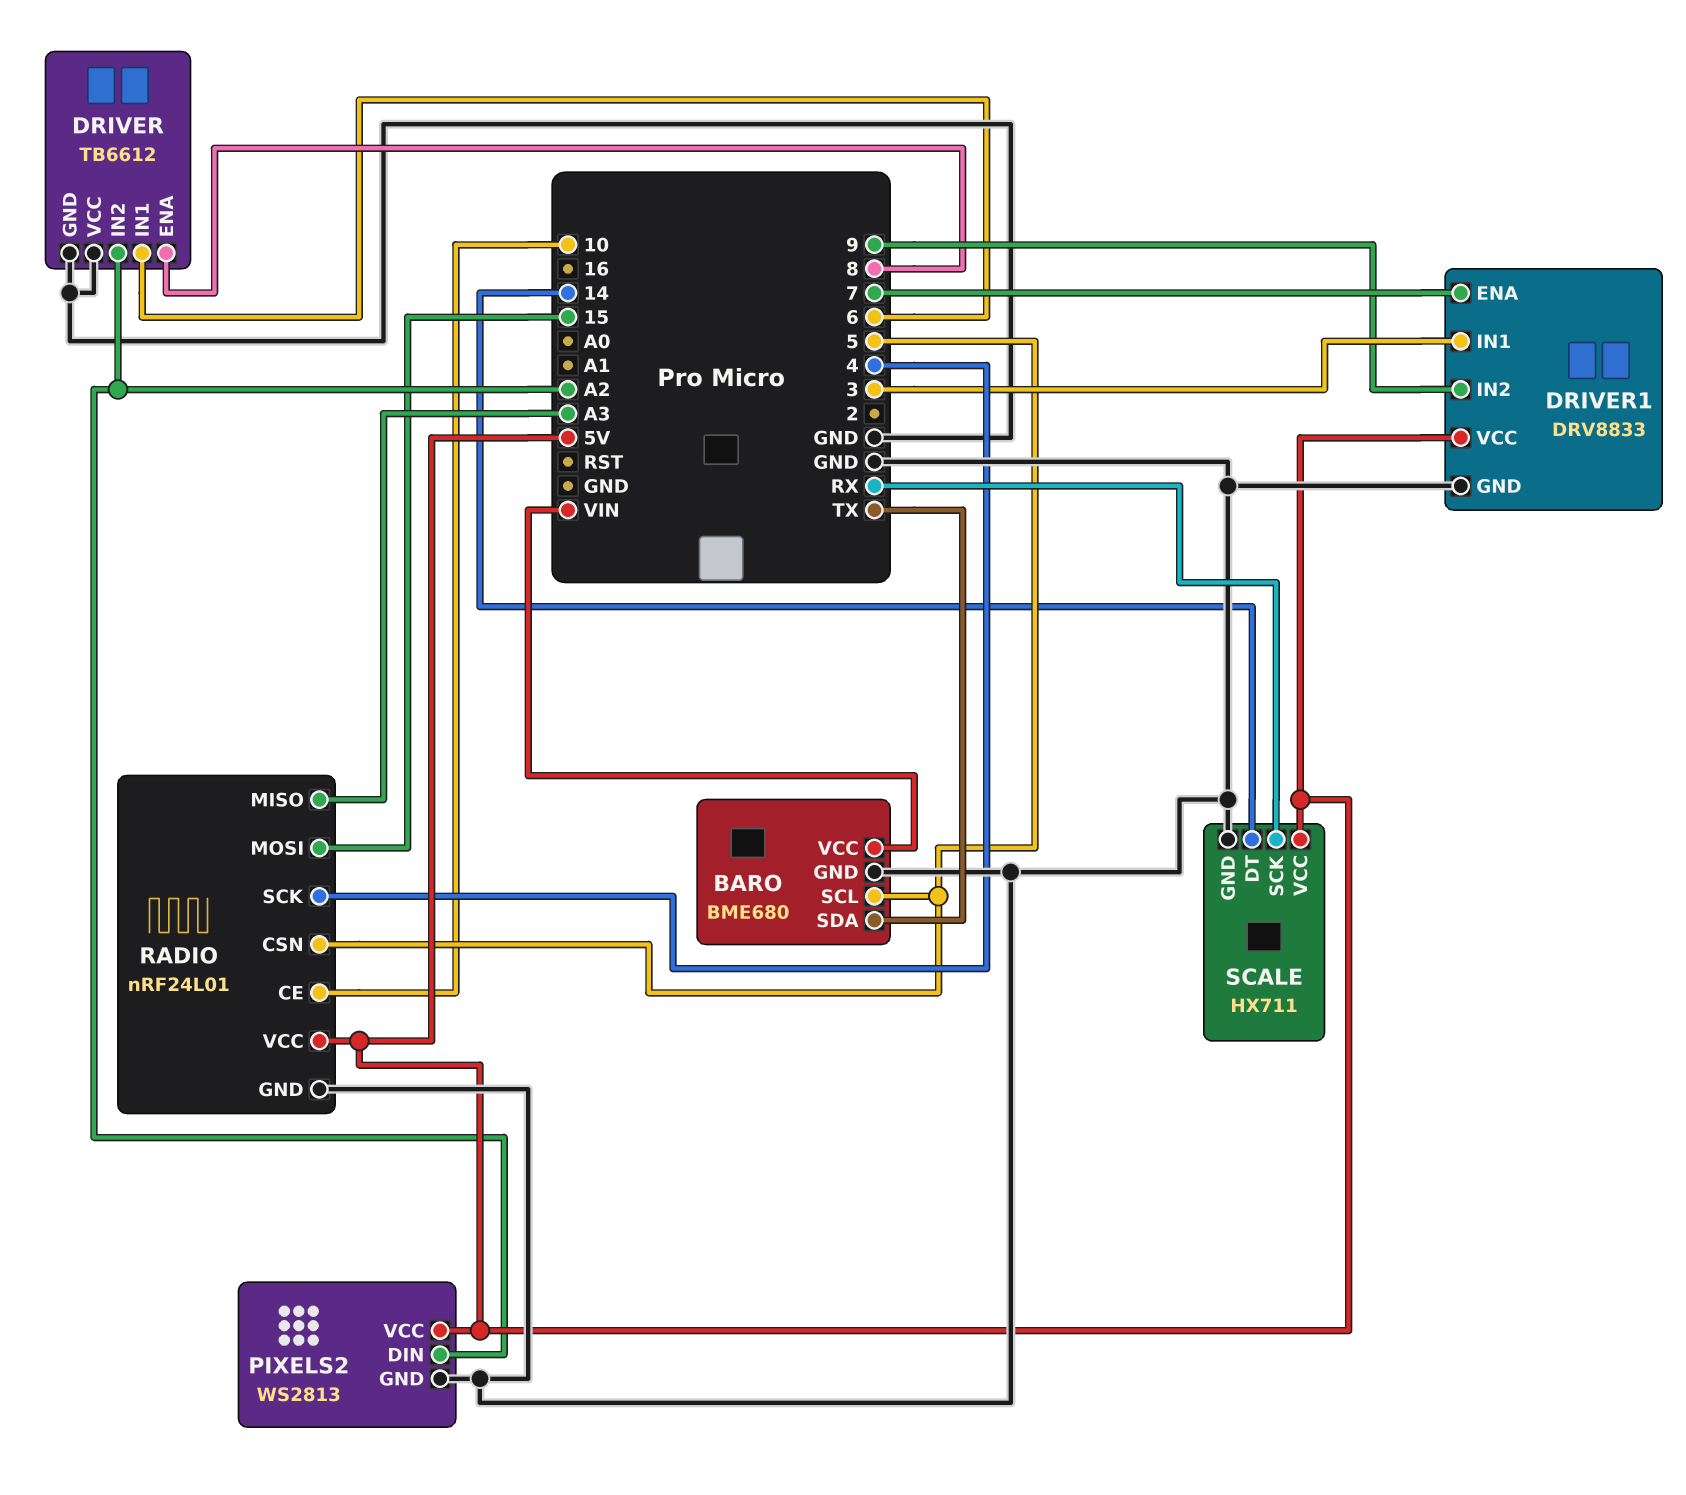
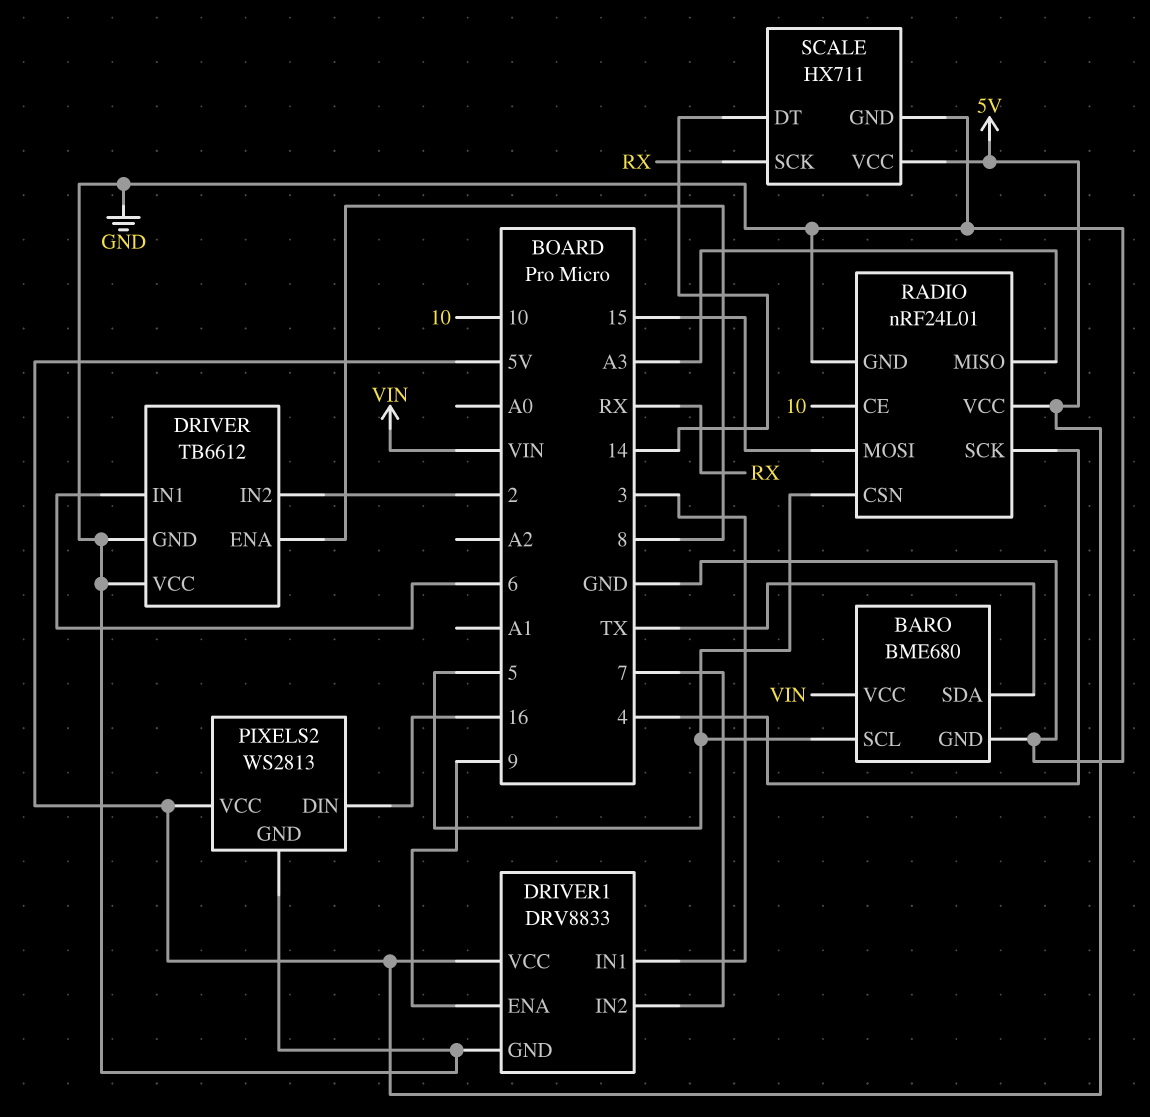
DRIVER pin IN2: A2 -> 2
DRIVER1 pin ENA: 7 -> 9
DRIVER1 pin IN2: 9 -> 7
PIXELS2 pin DIN: A2 -> 16

